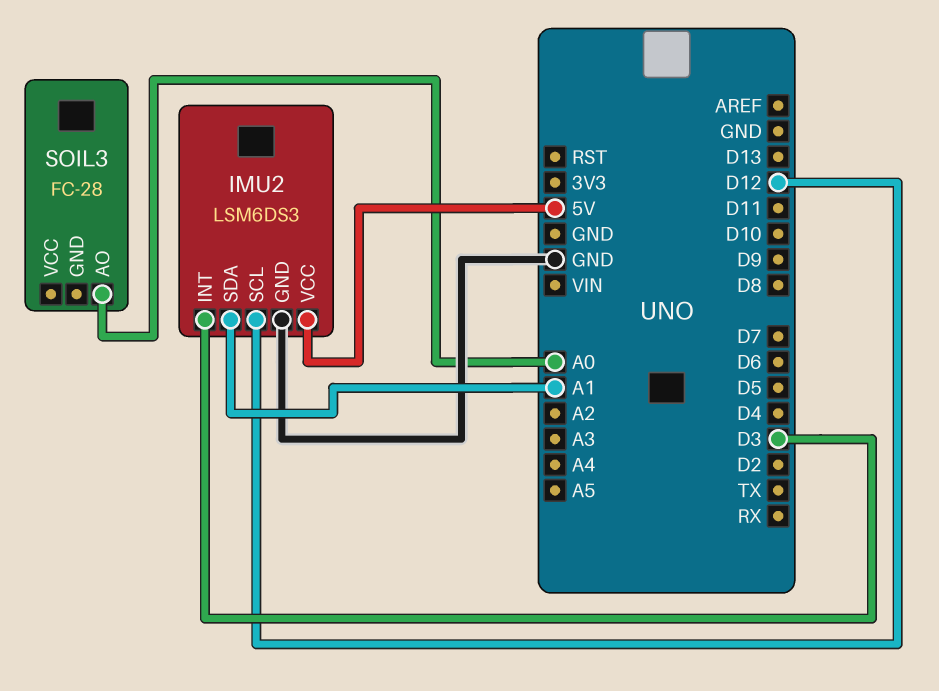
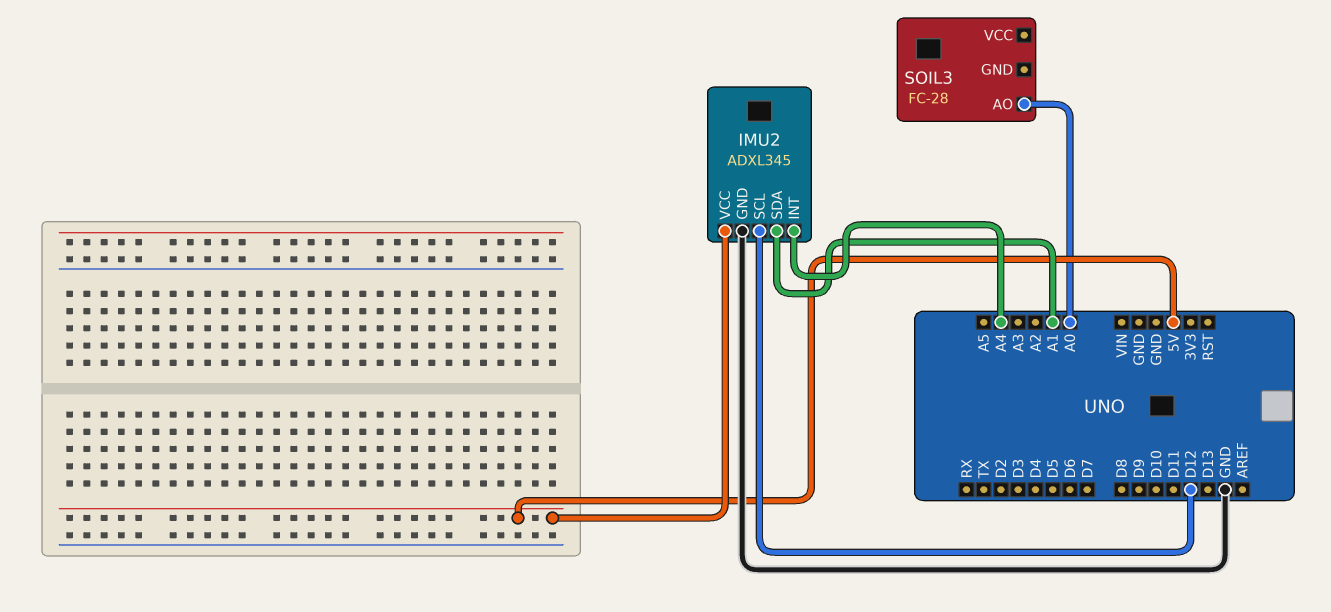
IMU2: LSM6DS3 -> ADXL345
IMU2 pin INT: D3 -> A4

